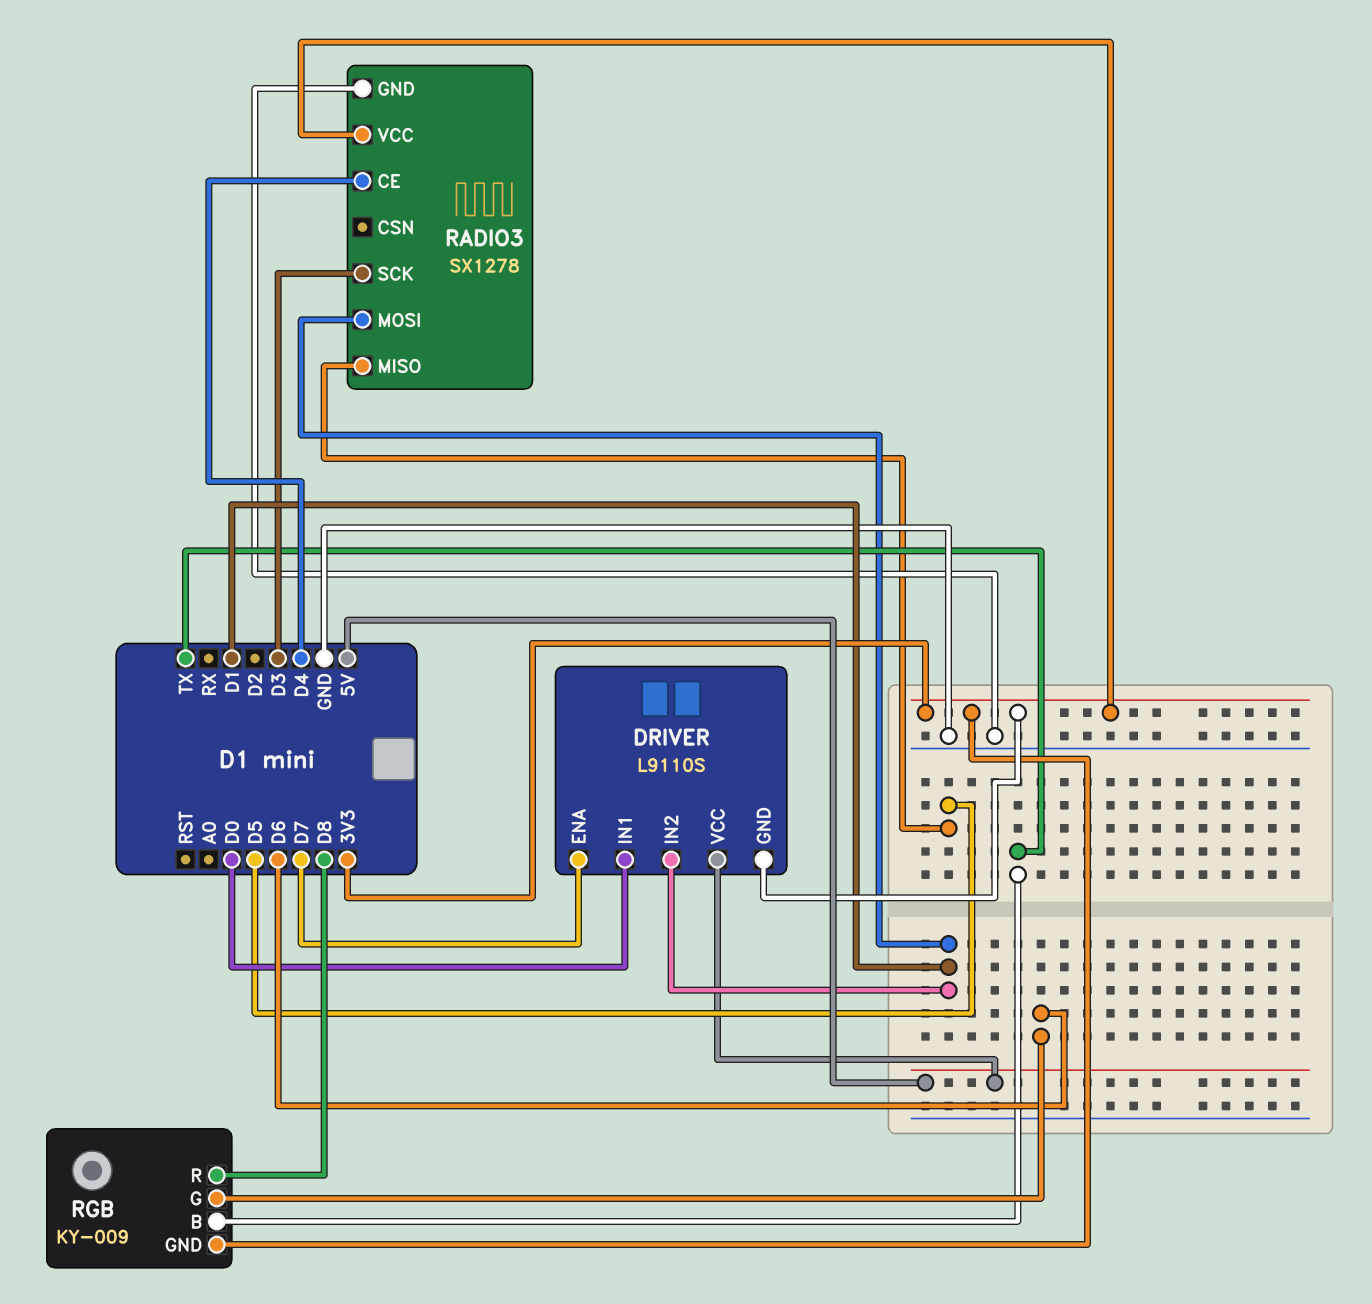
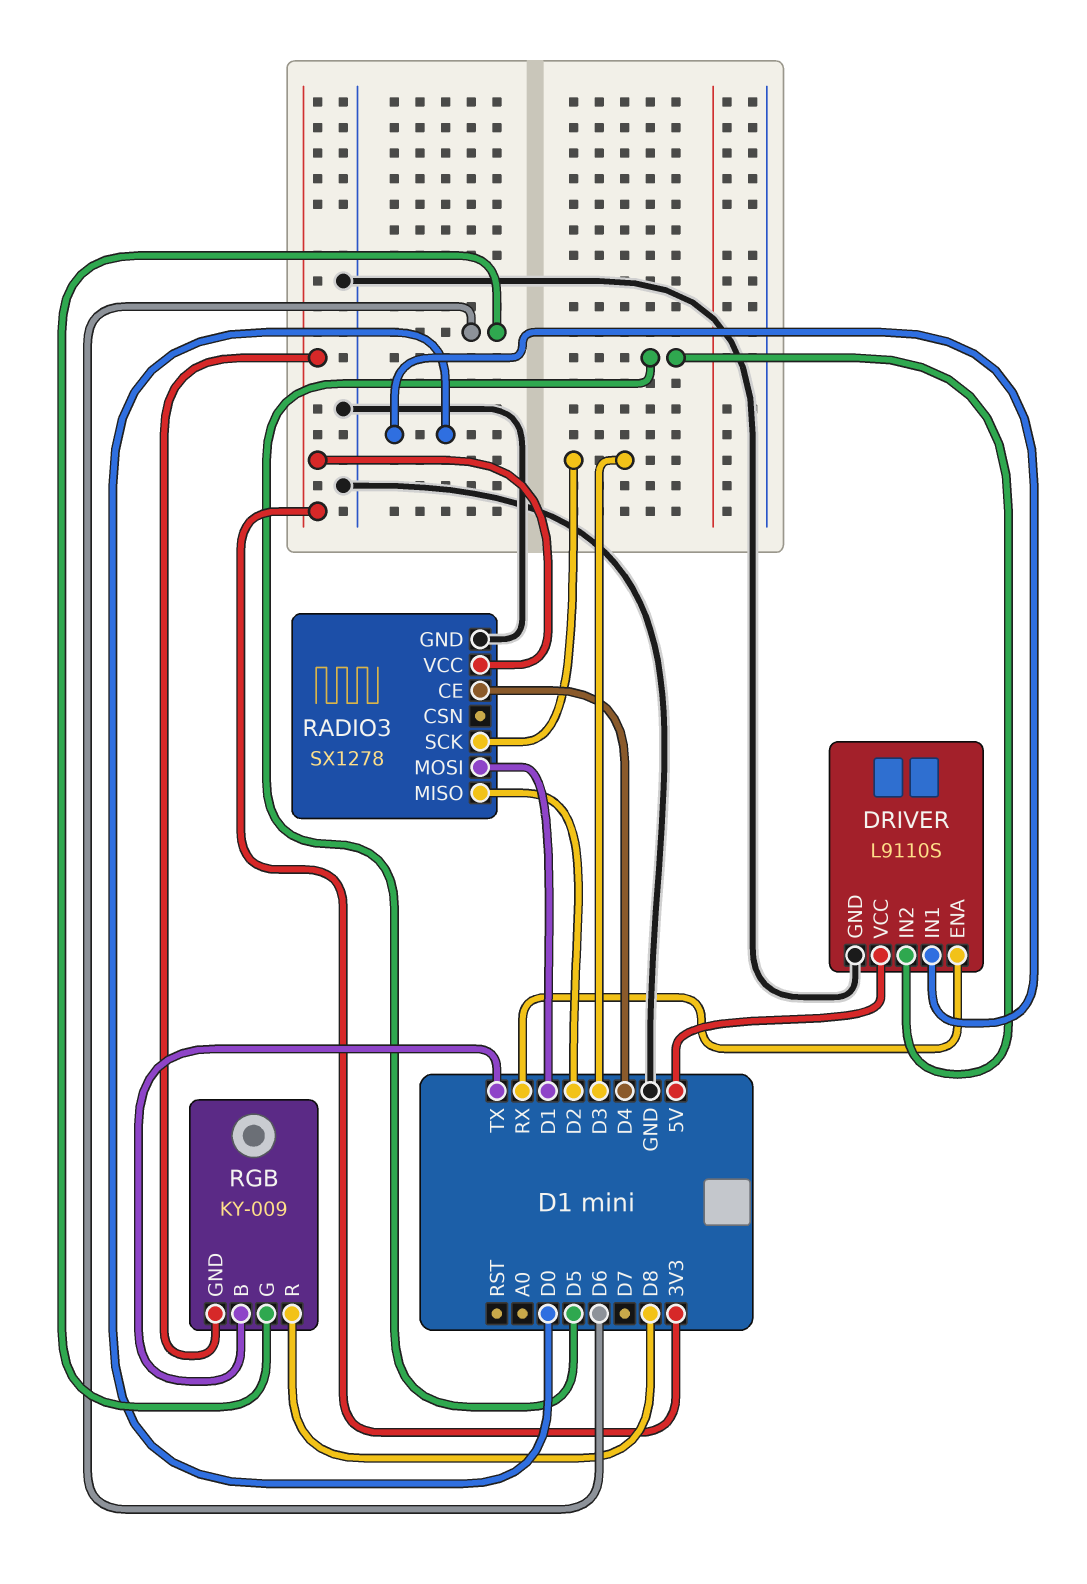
DRIVER pin ENA: D7 -> RX
DRIVER pin GND: 3V3 -> GND
DRIVER pin IN2: D1 -> D5
RADIO3 pin MISO: D5 -> D2

